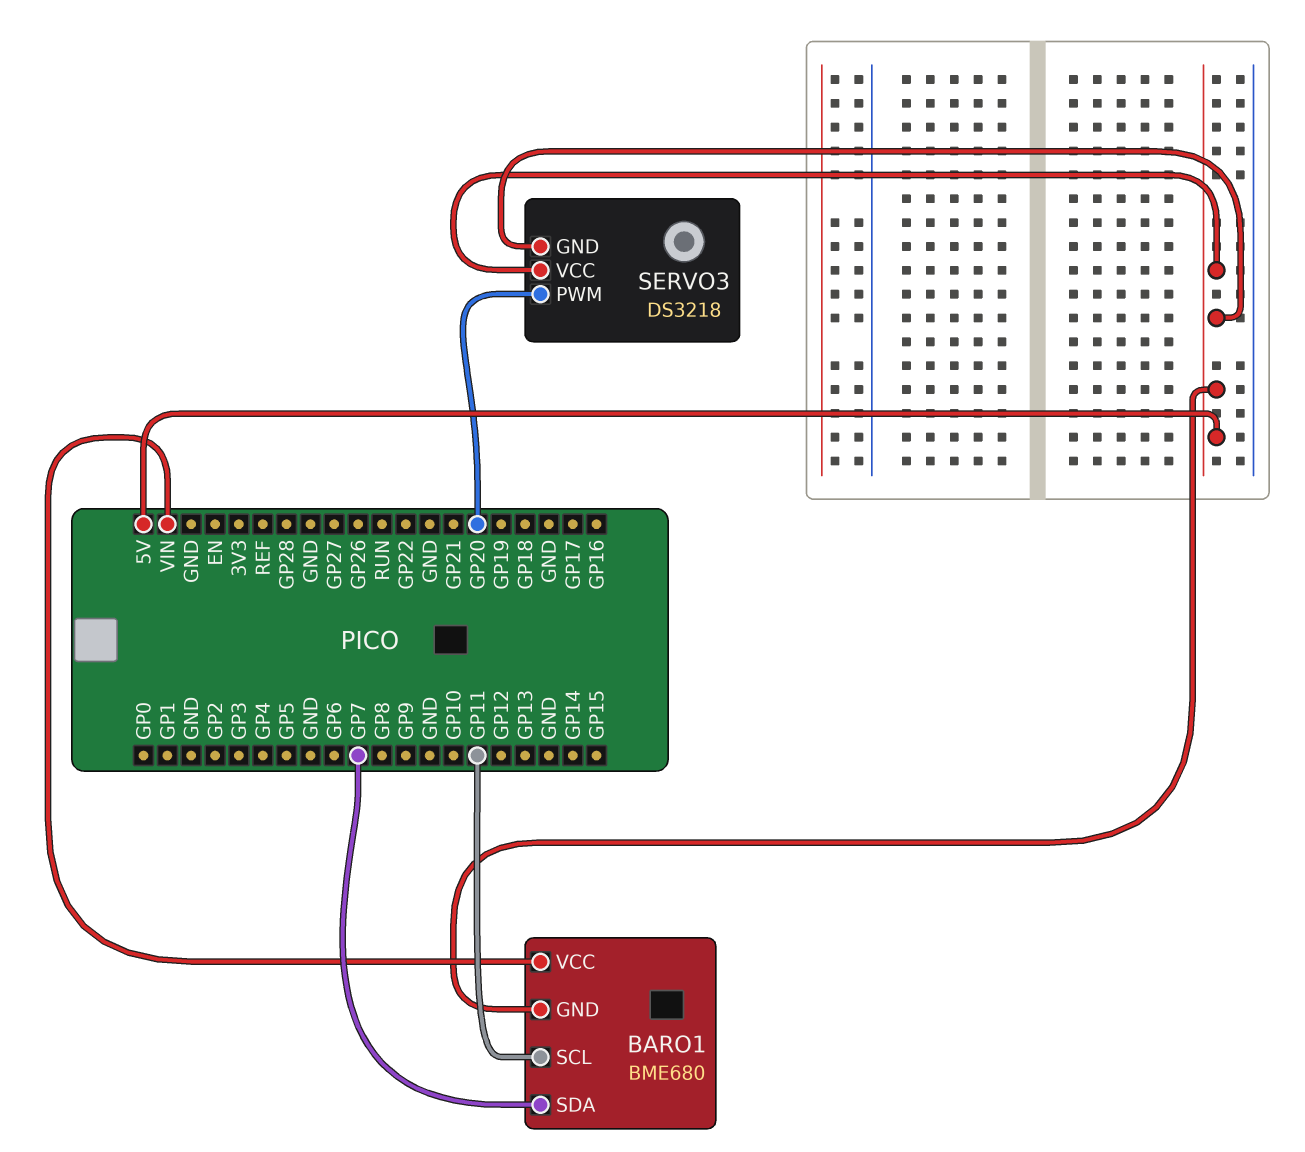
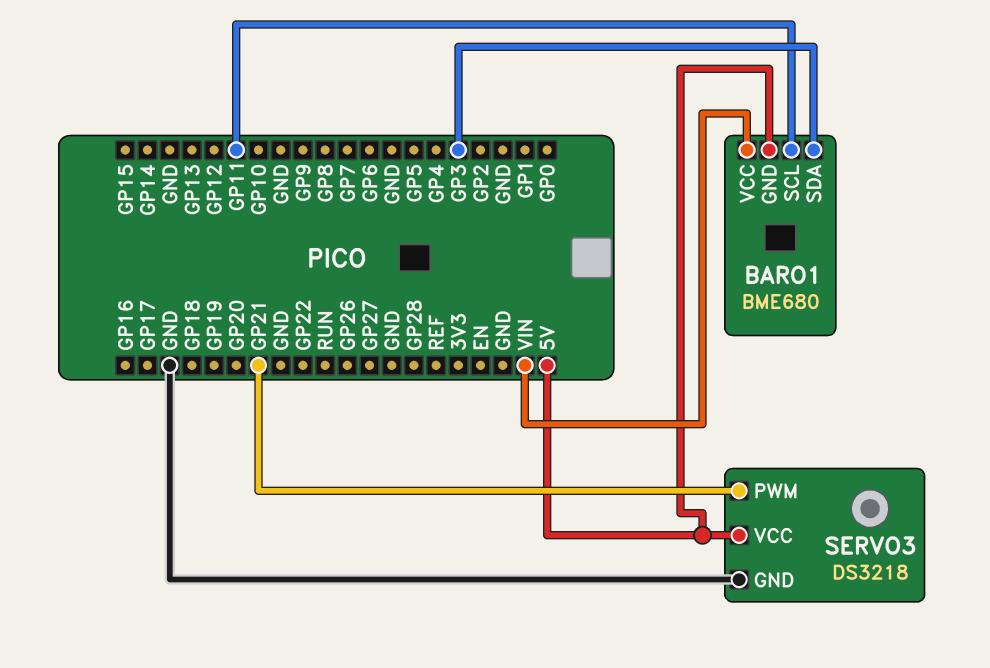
BARO1 pin SDA: GP7 -> GP3
SERVO3 pin GND: 5V -> GND
SERVO3 pin PWM: GP20 -> GP21

